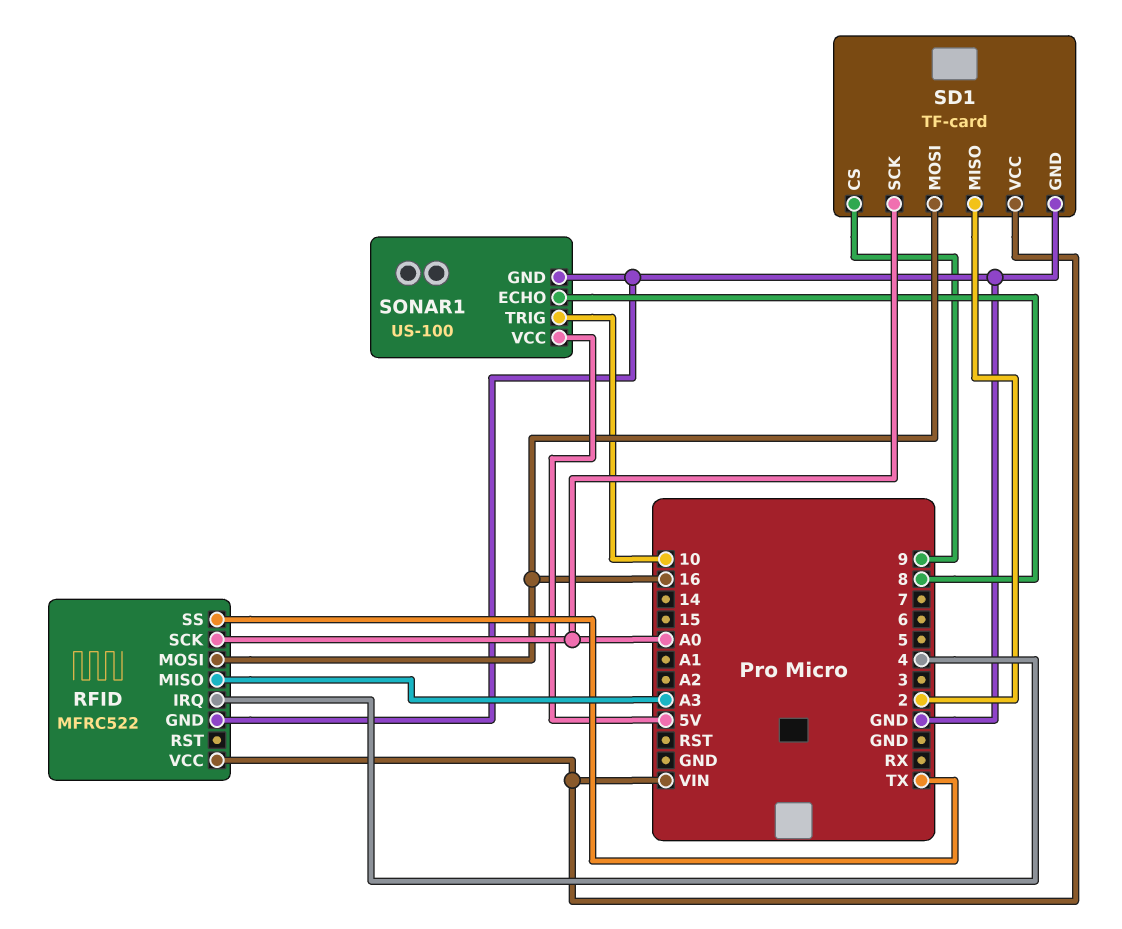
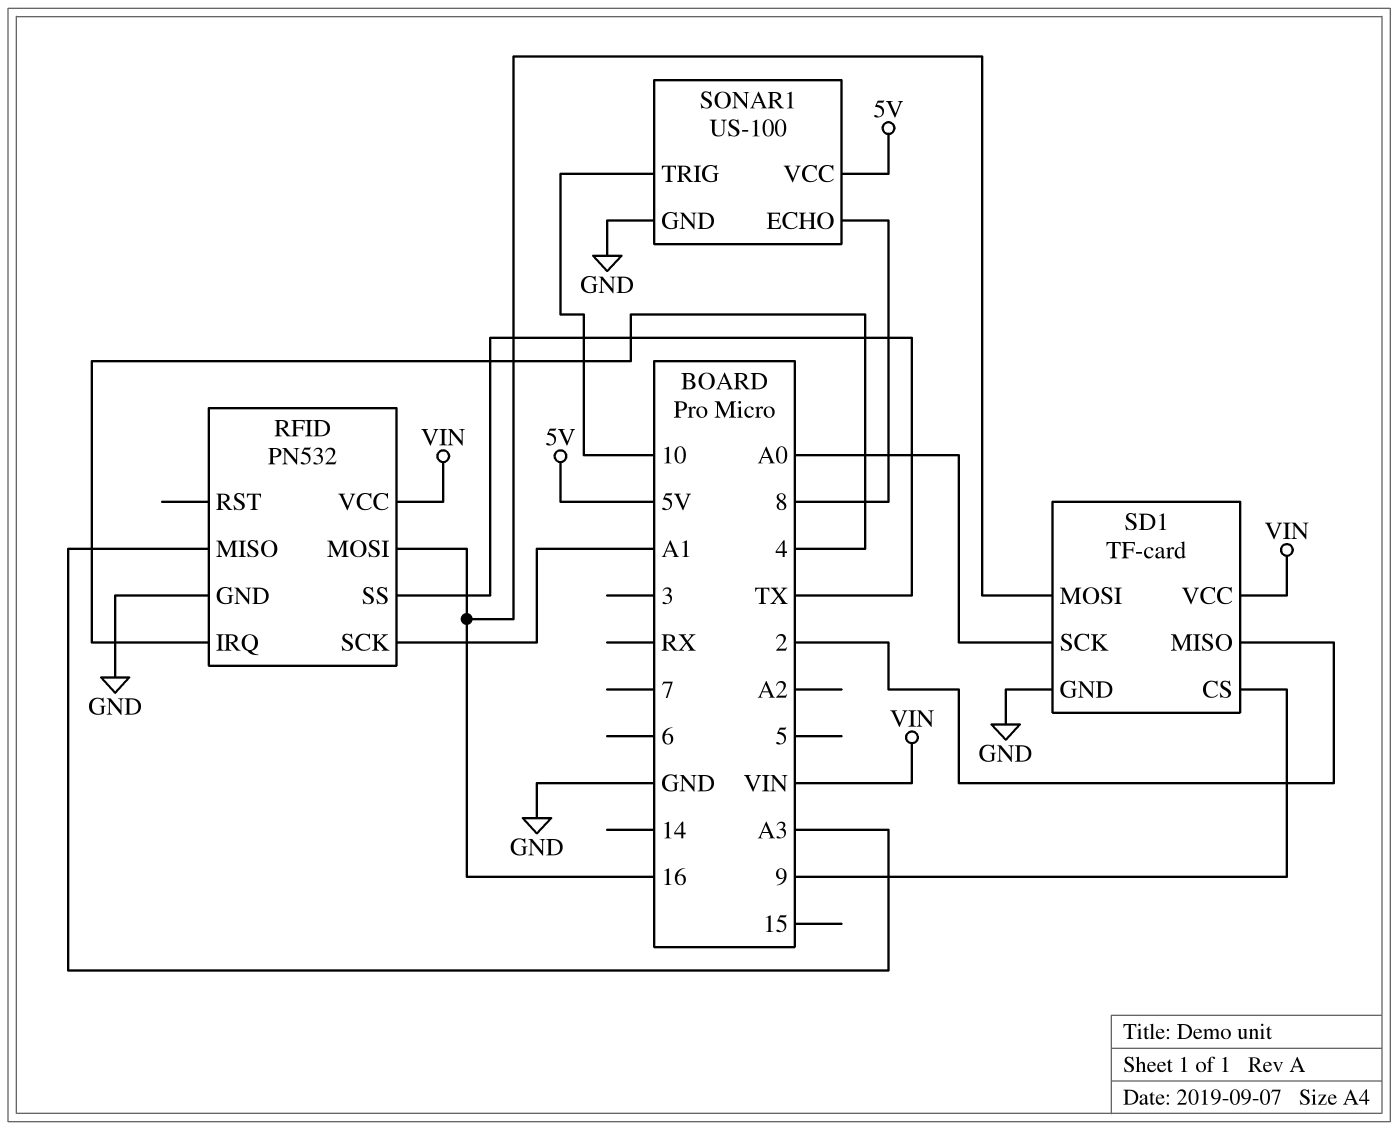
RFID: MFRC522 -> PN532
RFID pin SCK: A0 -> A1

